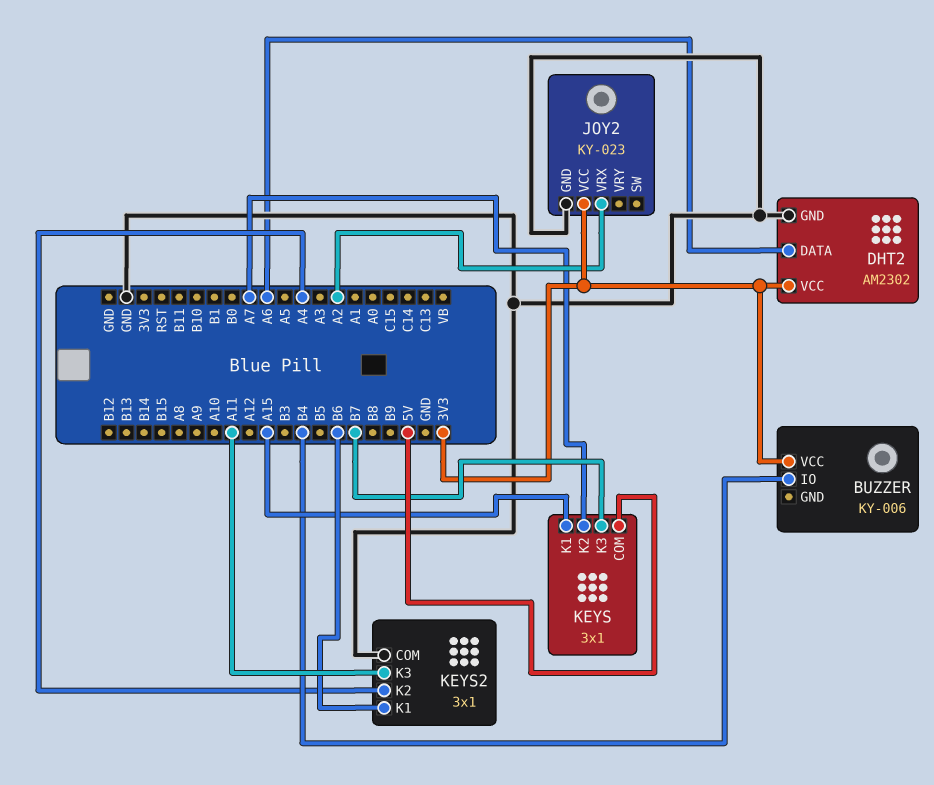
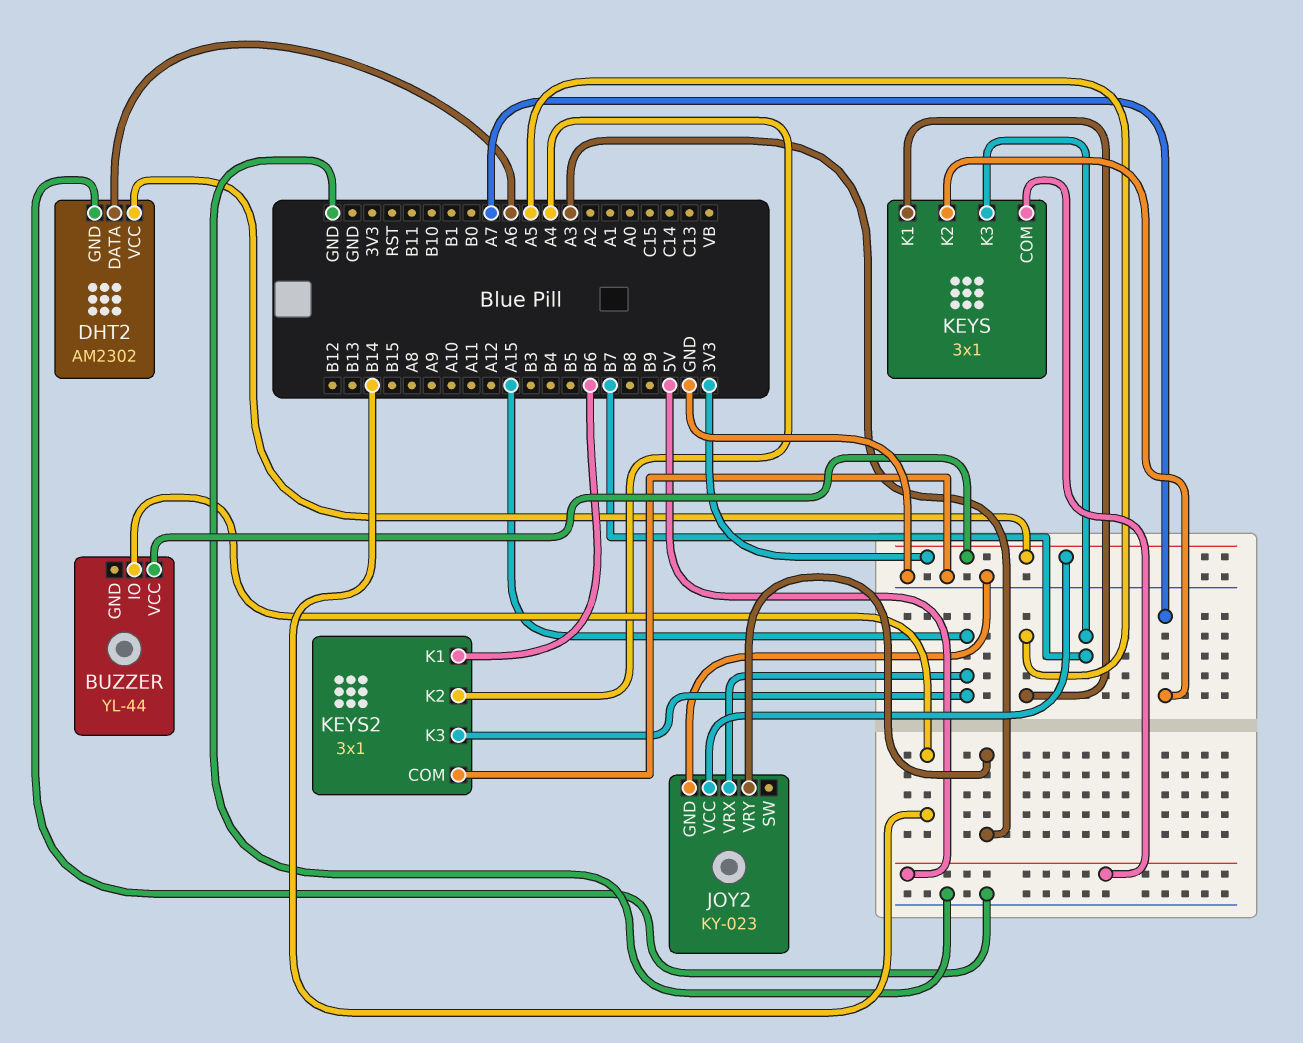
BUZZER: KY-006 -> YL-44
BUZZER pin IO: B4 -> B14
JOY2 pin VRX: A2 -> A15
JOY2 pin VRY: none -> A3
KEYS pin K1: A15 -> A5
KEYS2 pin K3: A11 -> A15

